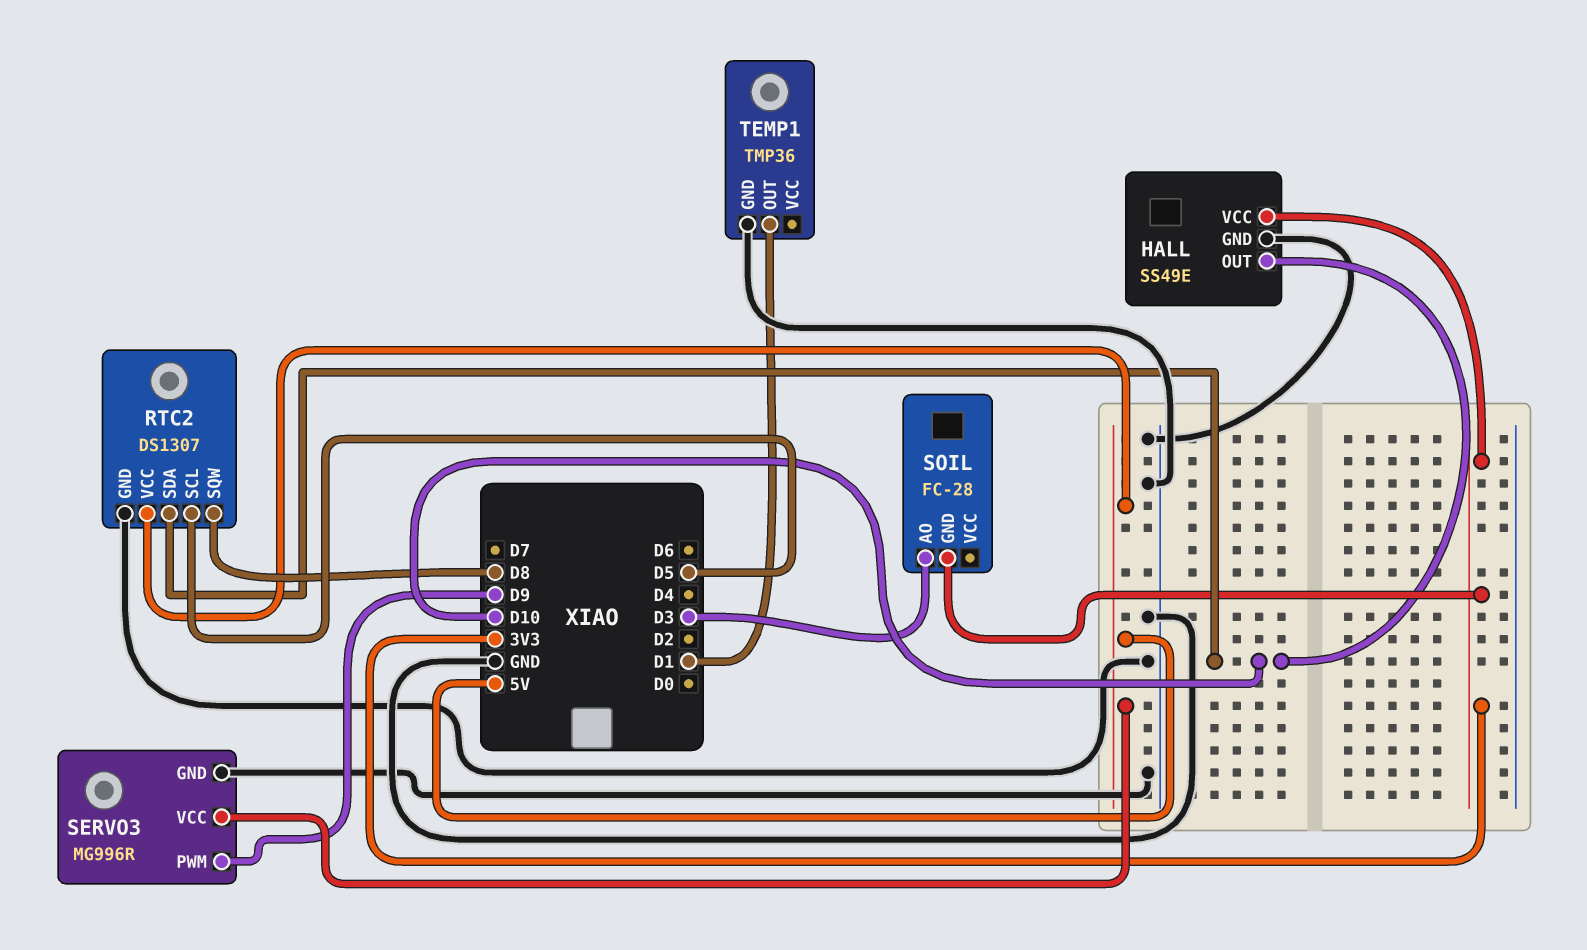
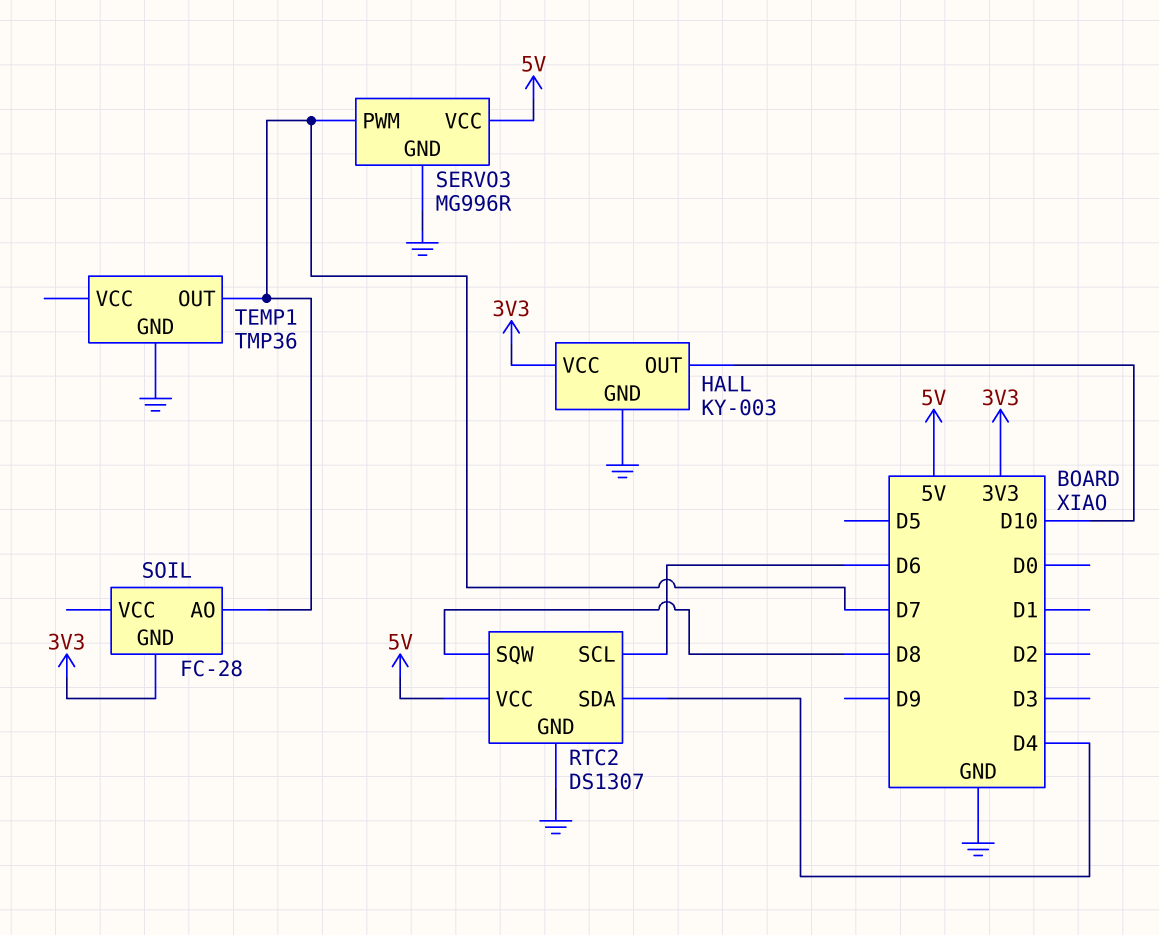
HALL: SS49E -> KY-003
RTC2 pin SCL: D5 -> D6
RTC2 pin SDA: D10 -> D4
SERVO3 pin PWM: D9 -> D7
SOIL pin AO: D3 -> D7
TEMP1 pin OUT: D1 -> D7

